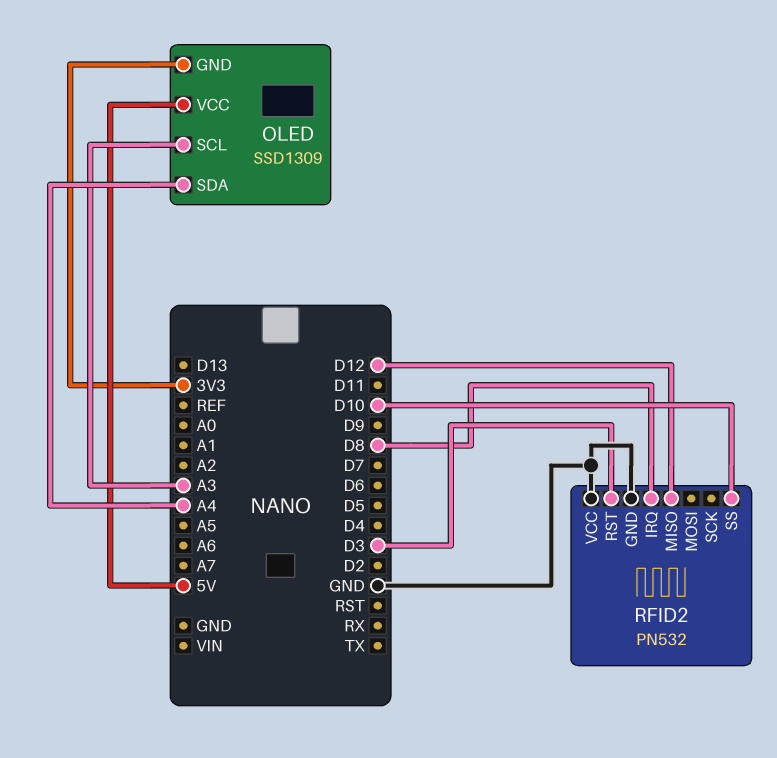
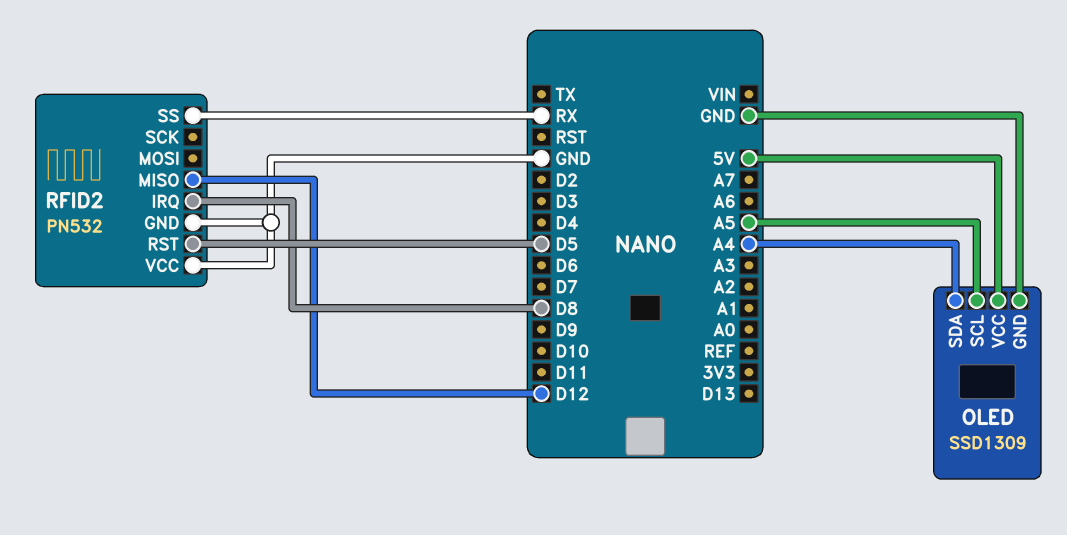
OLED pin GND: 3V3 -> GND
OLED pin SCL: A3 -> A5
RFID2 pin RST: D3 -> D5
RFID2 pin SS: D10 -> RX

